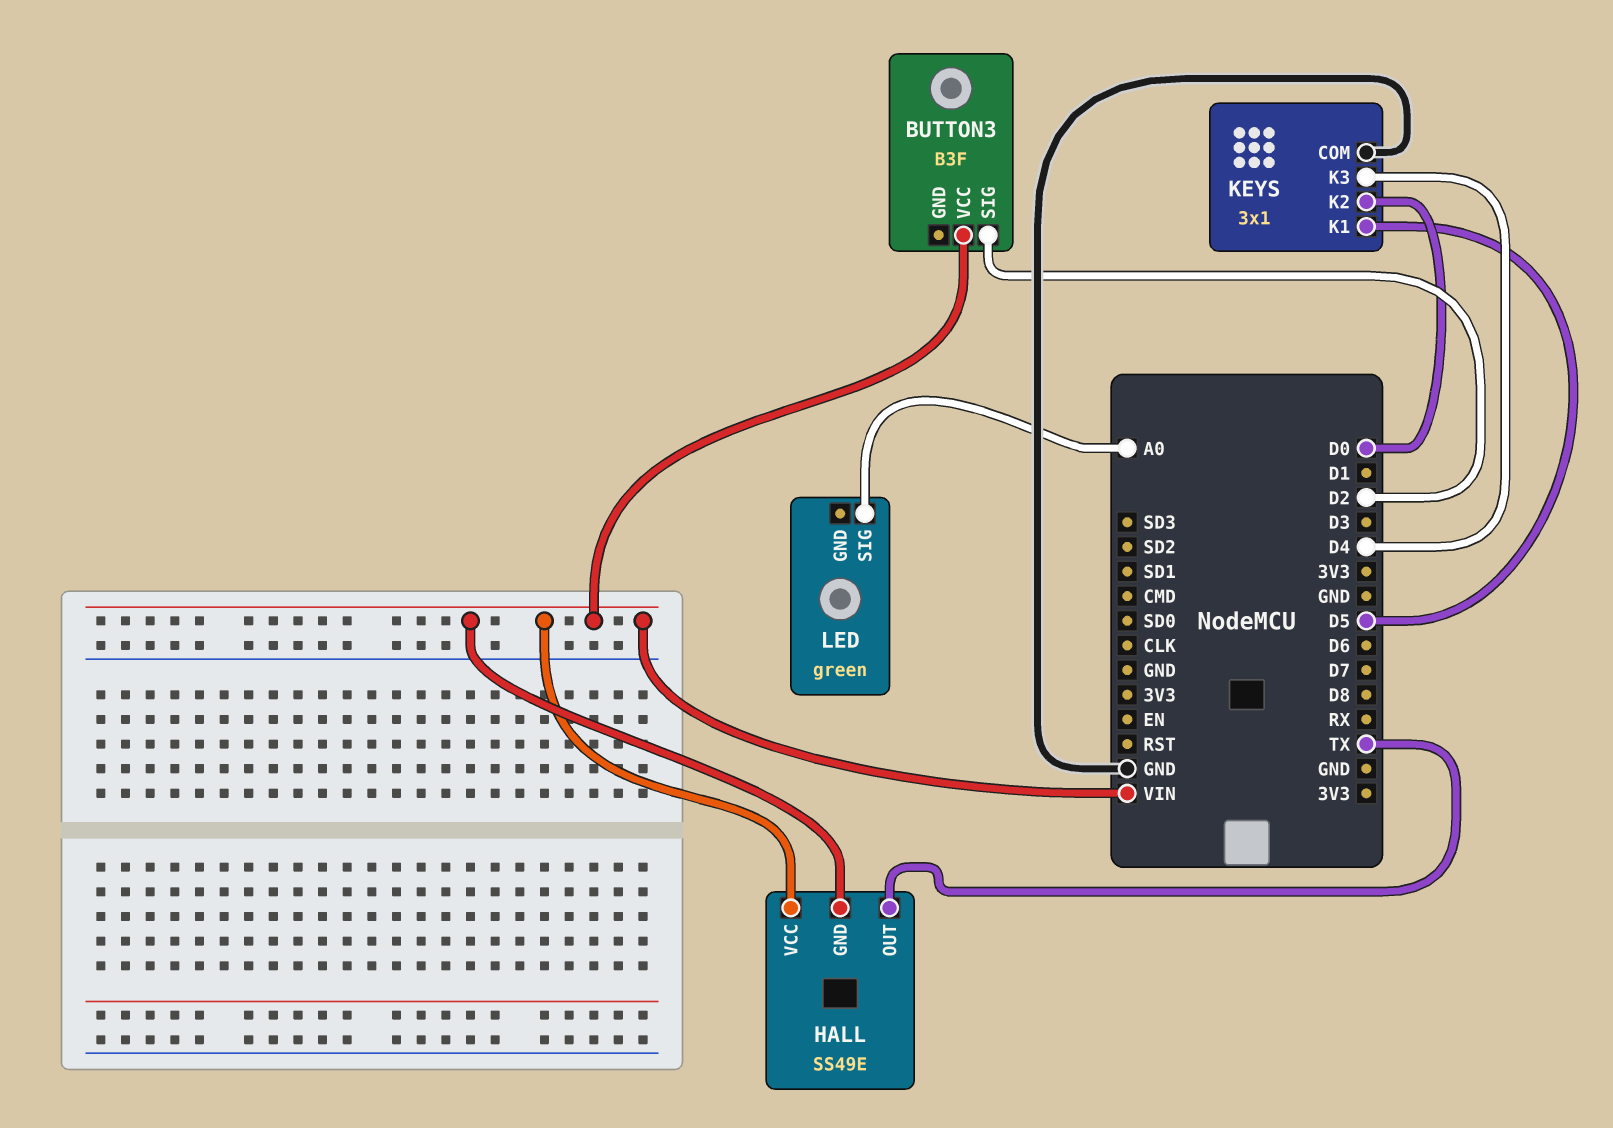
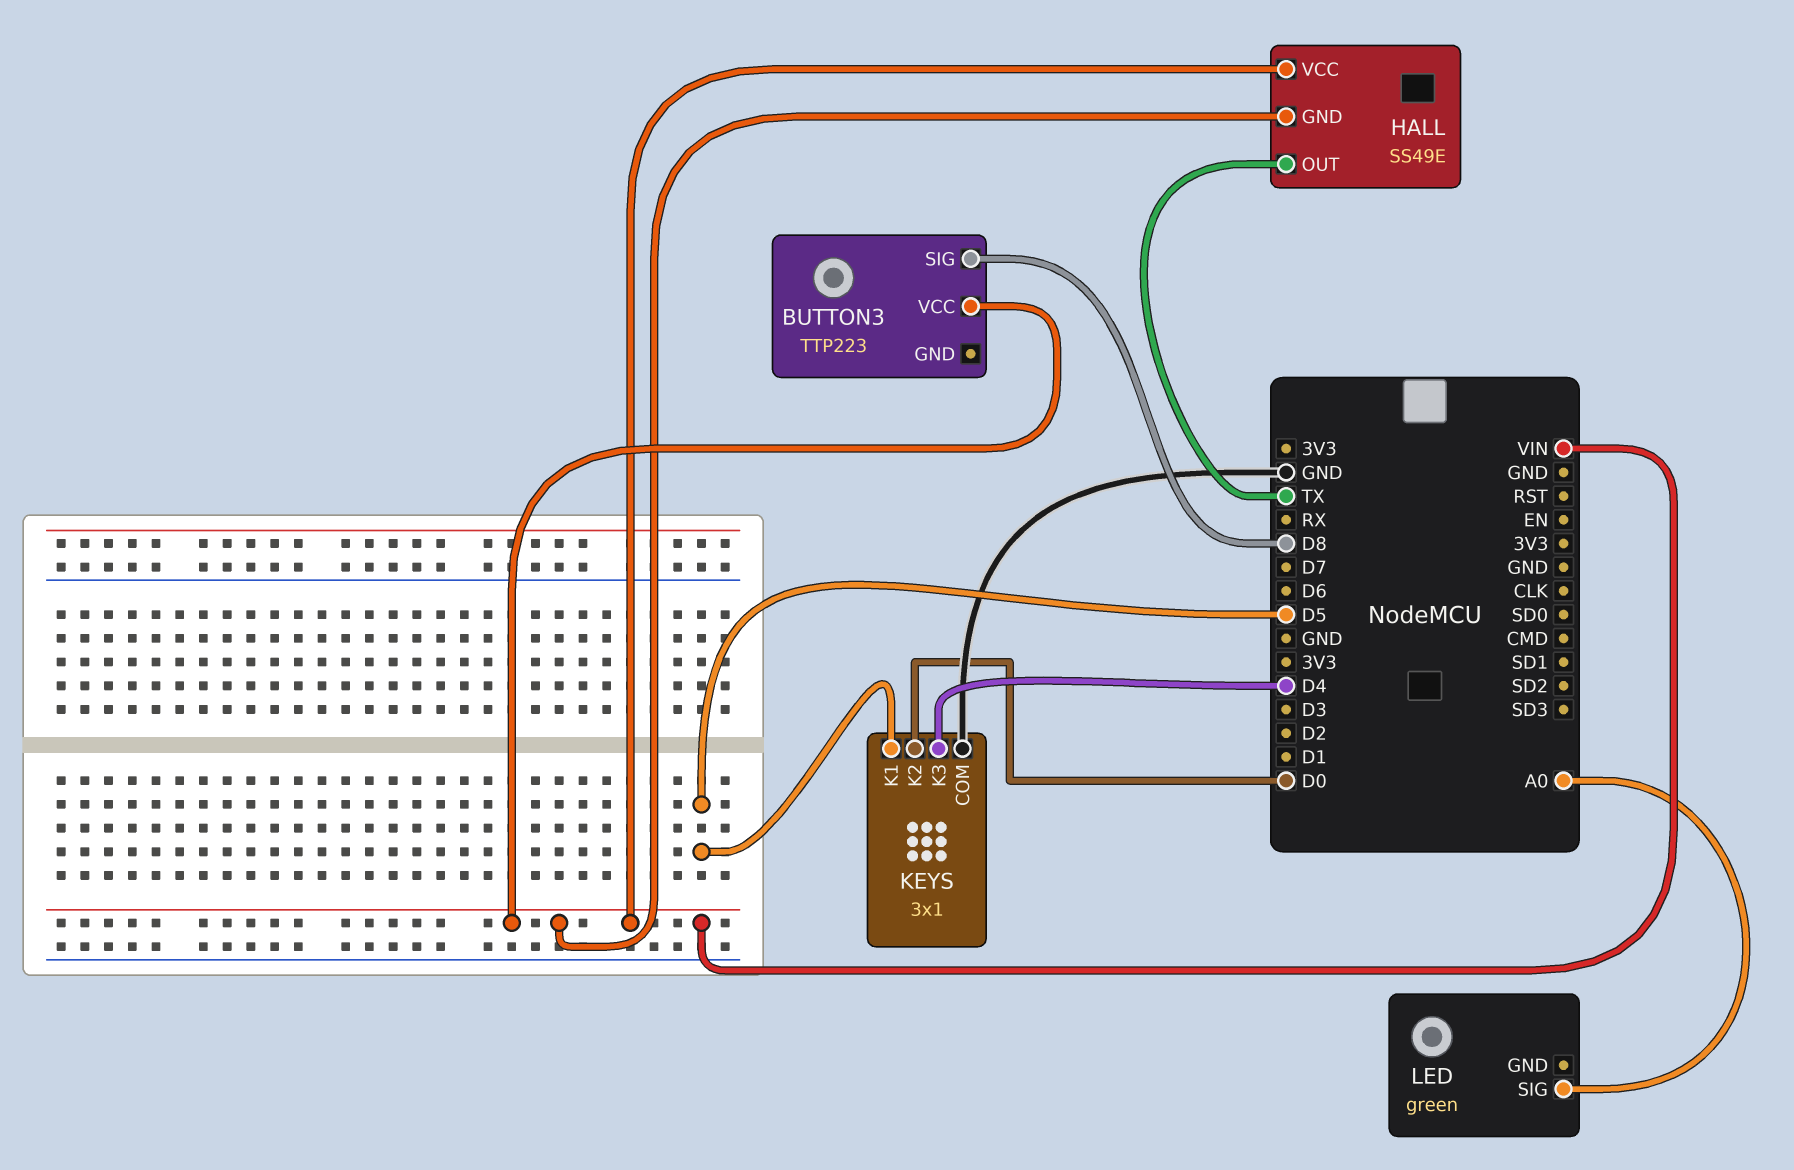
BUTTON3: B3F -> TTP223
BUTTON3 pin SIG: D2 -> D8

